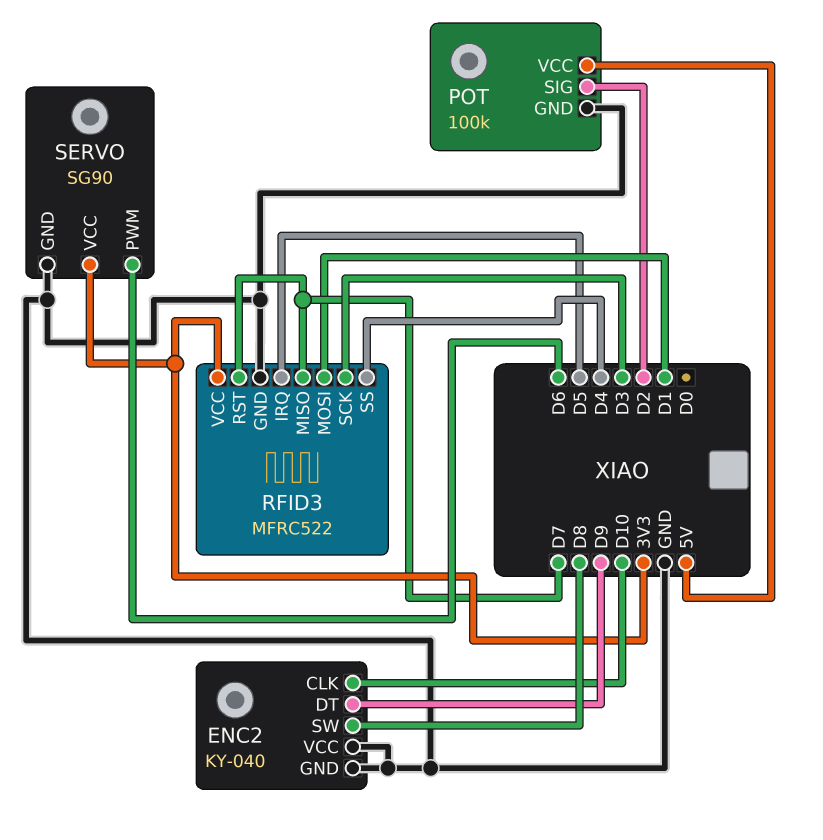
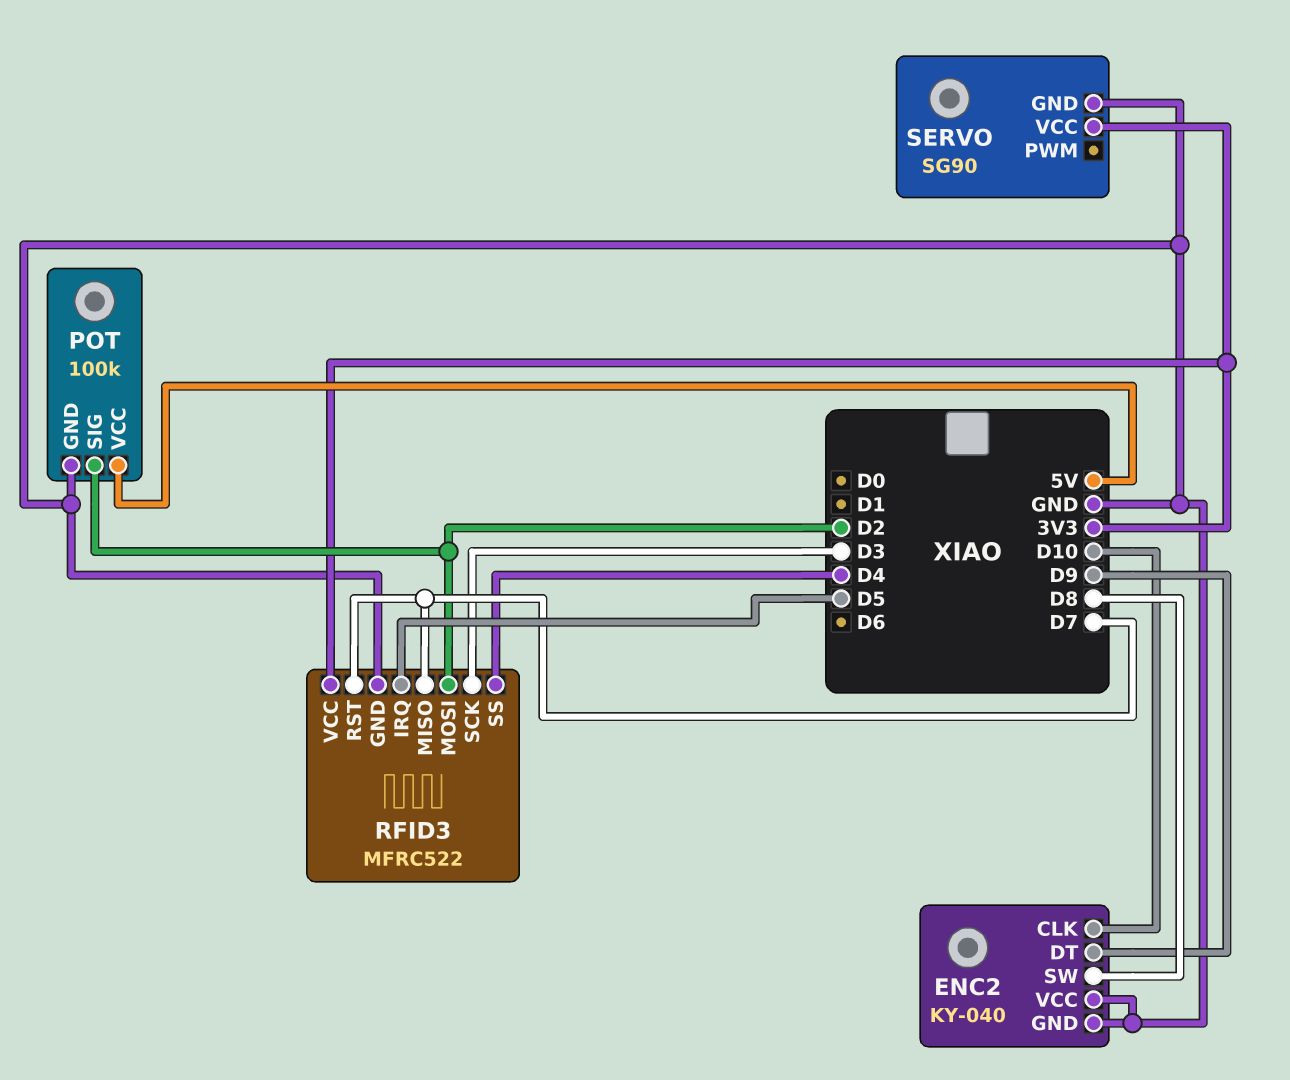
RFID3 pin MOSI: D1 -> D2
SERVO pin PWM: D6 -> none

